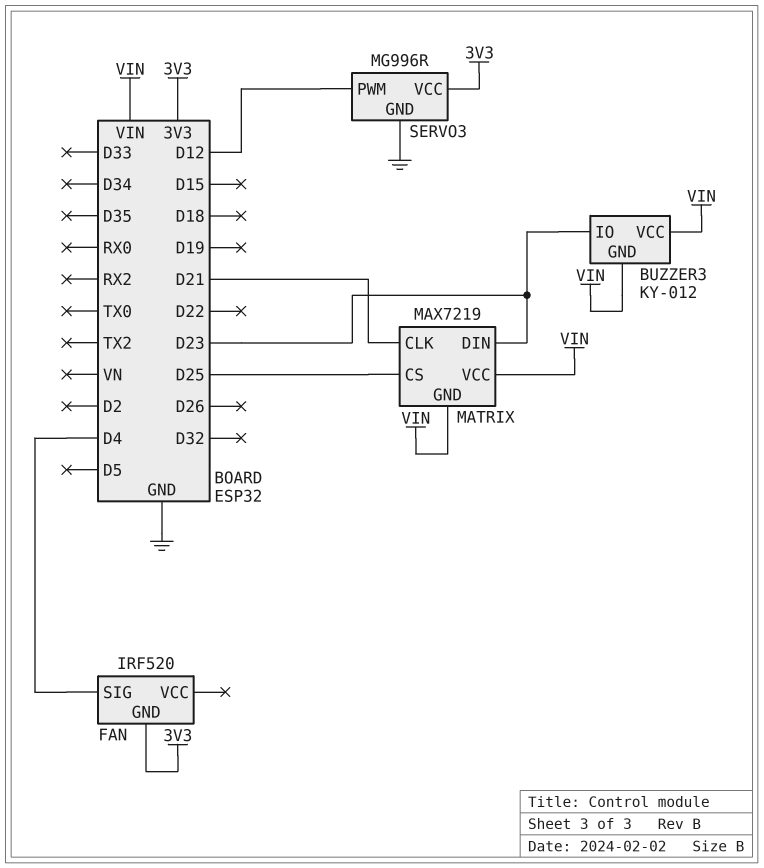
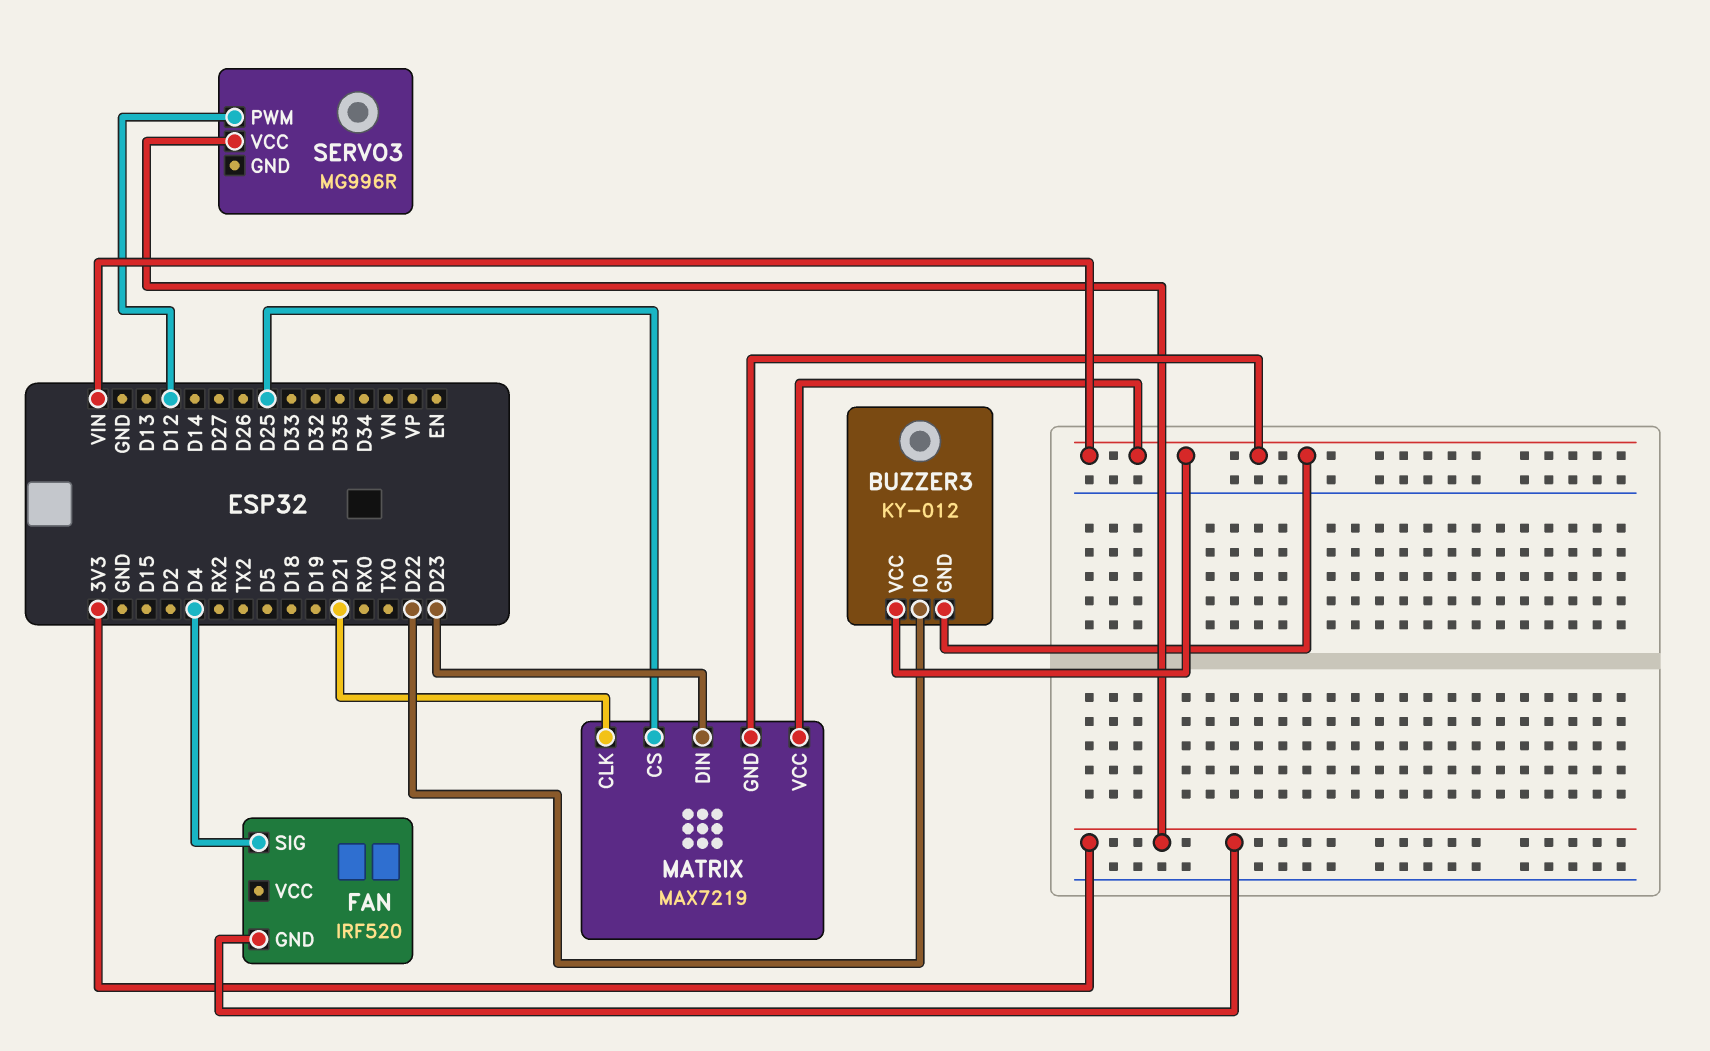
BUZZER3 pin IO: D23 -> D22
SERVO3 pin GND: GND -> none

